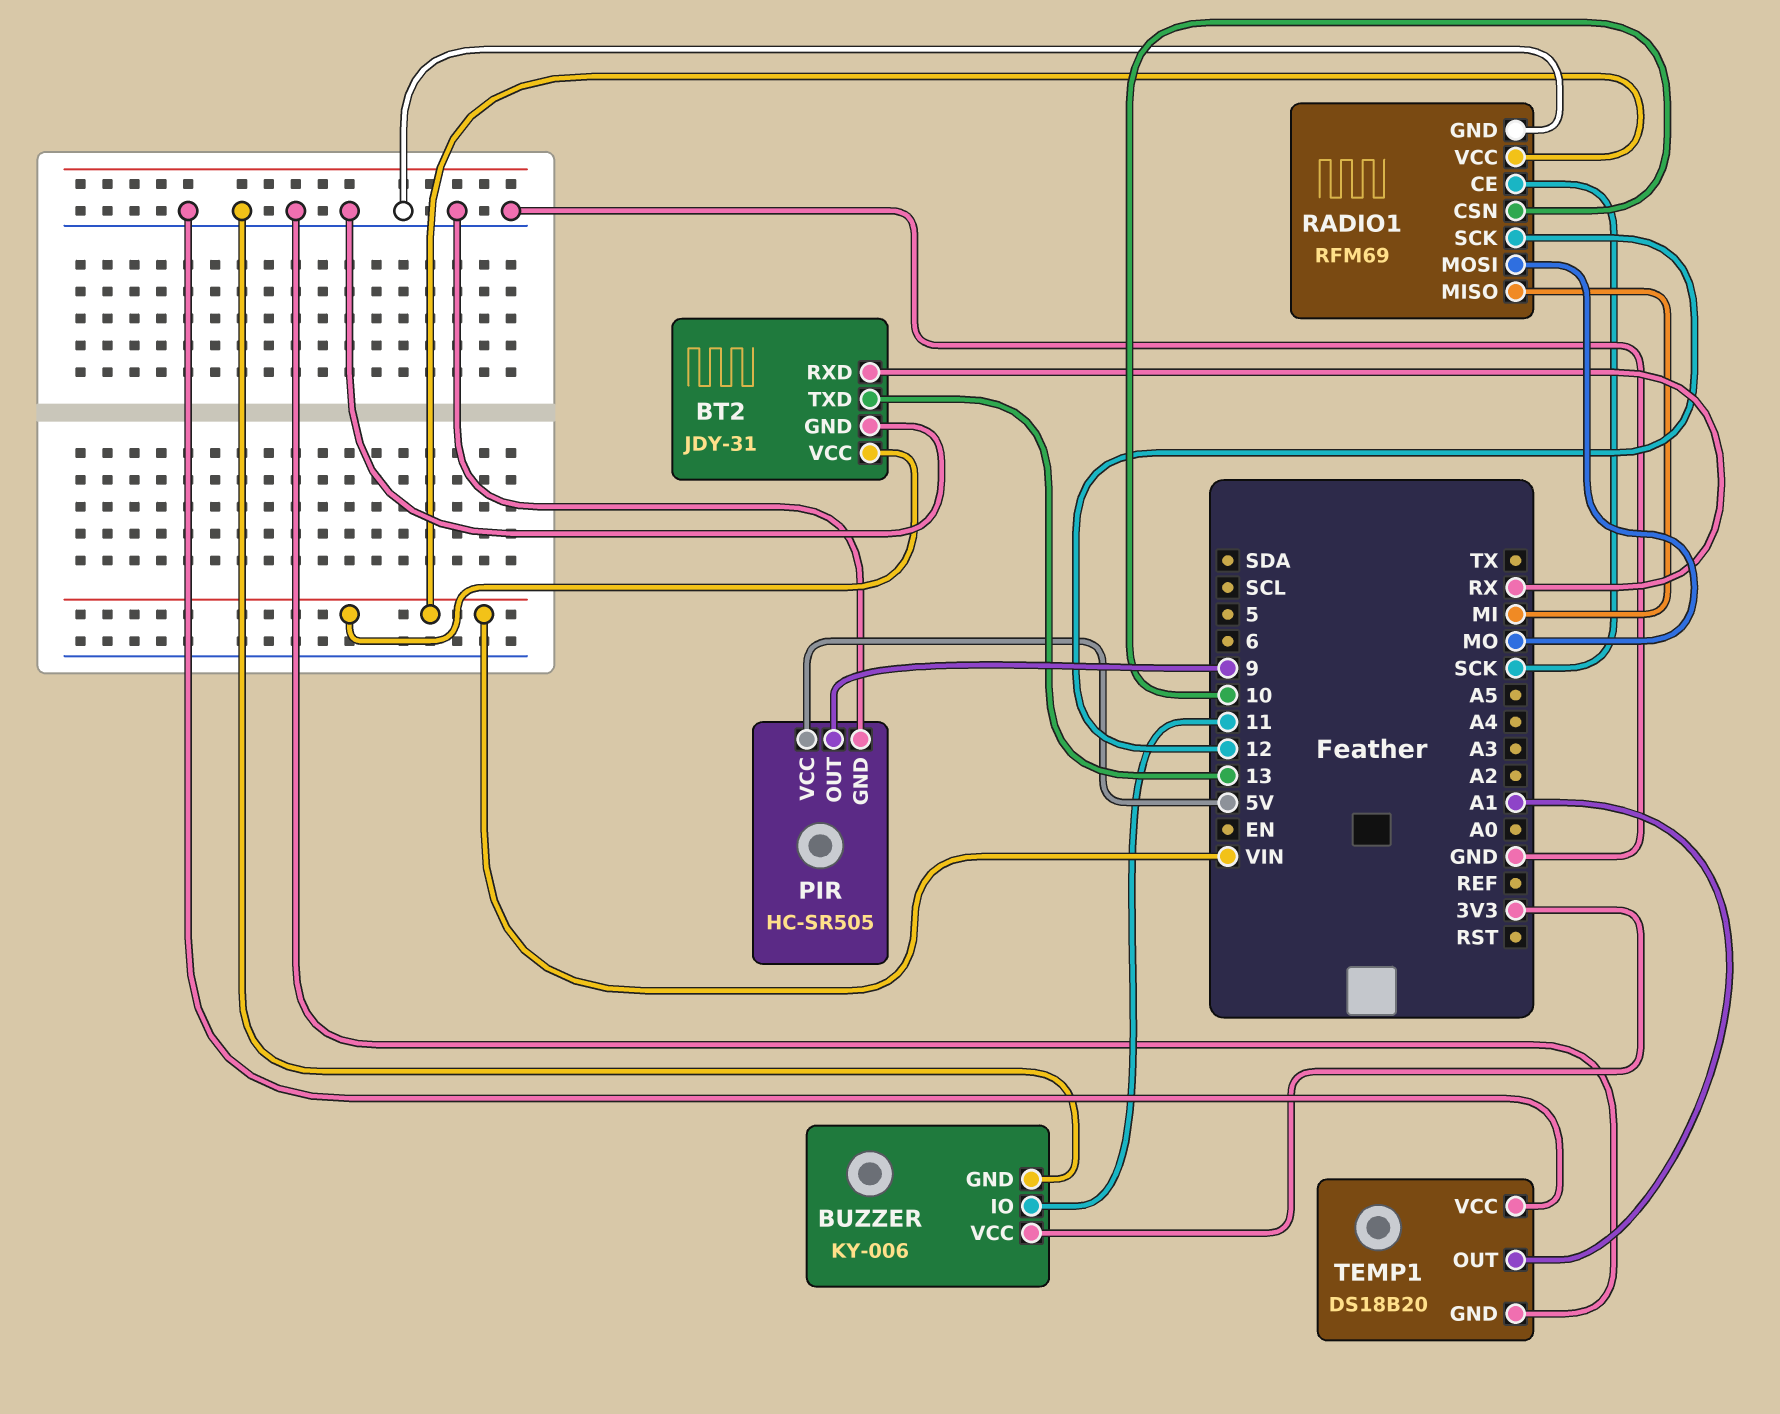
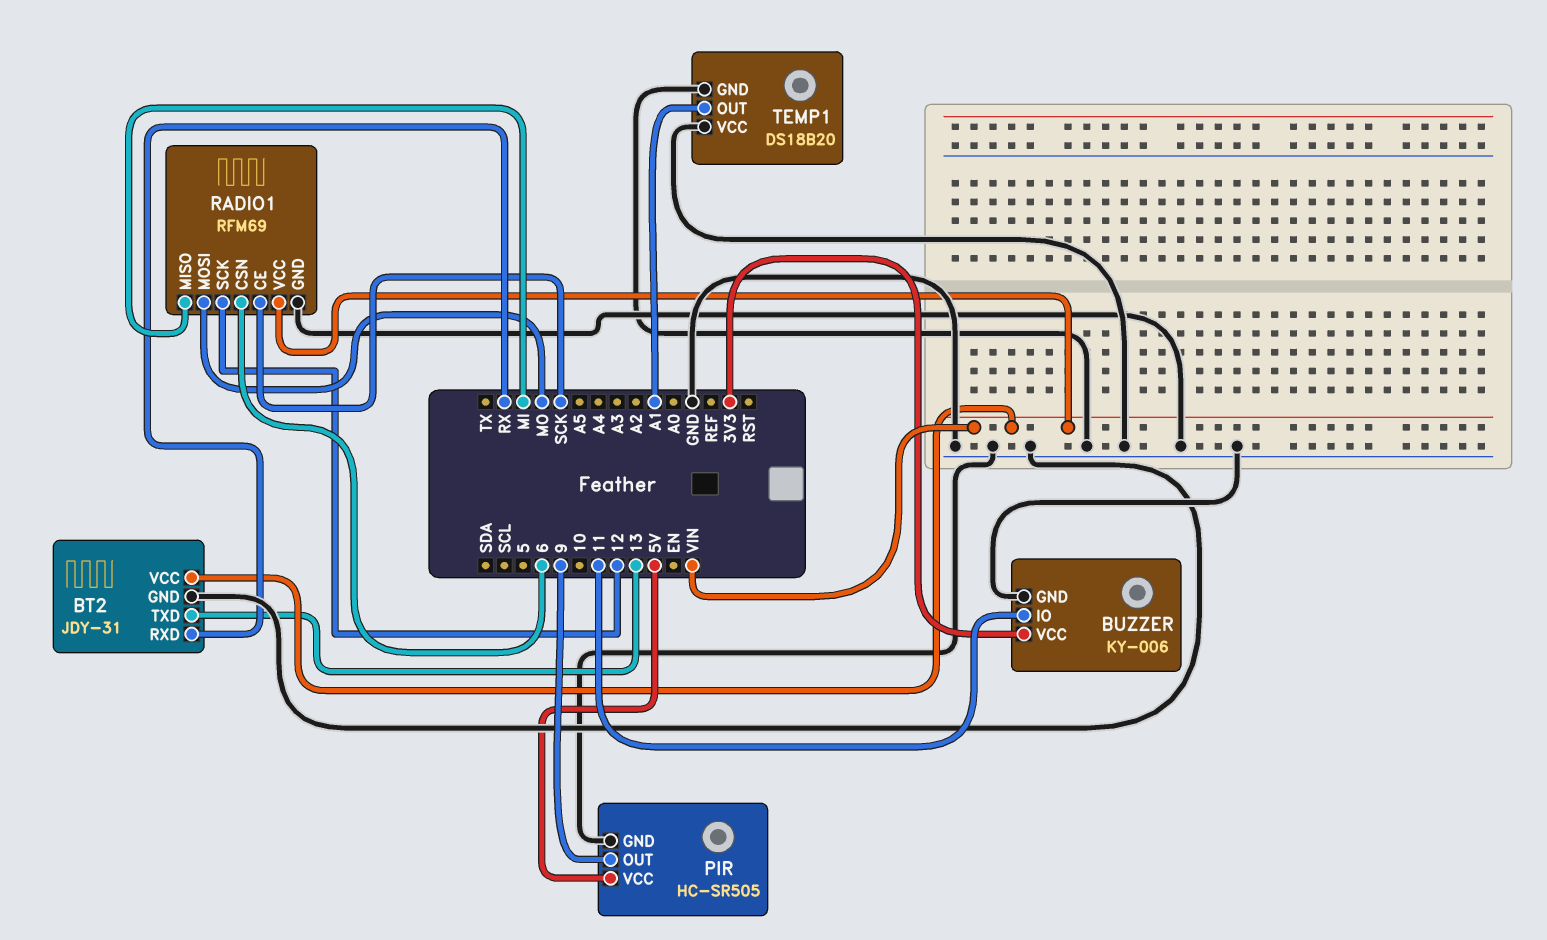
RADIO1 pin CSN: 10 -> 6

